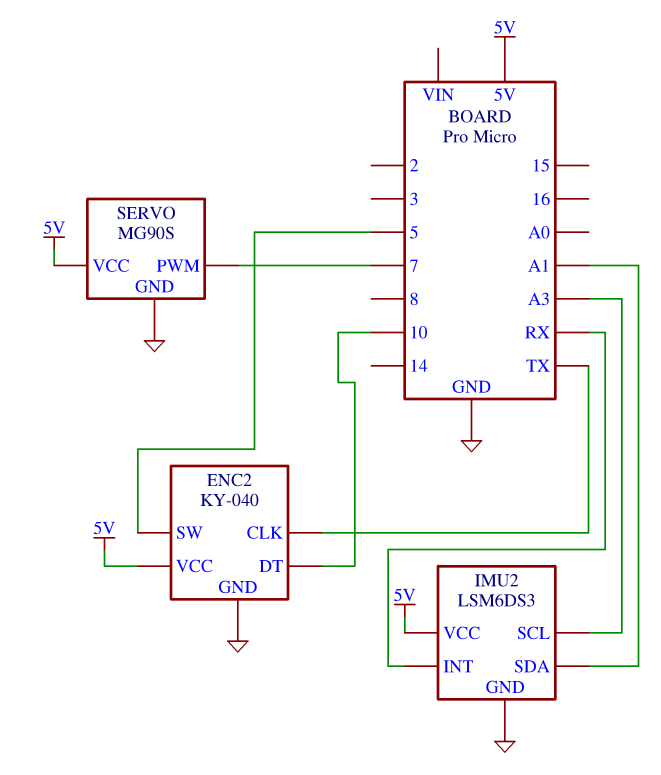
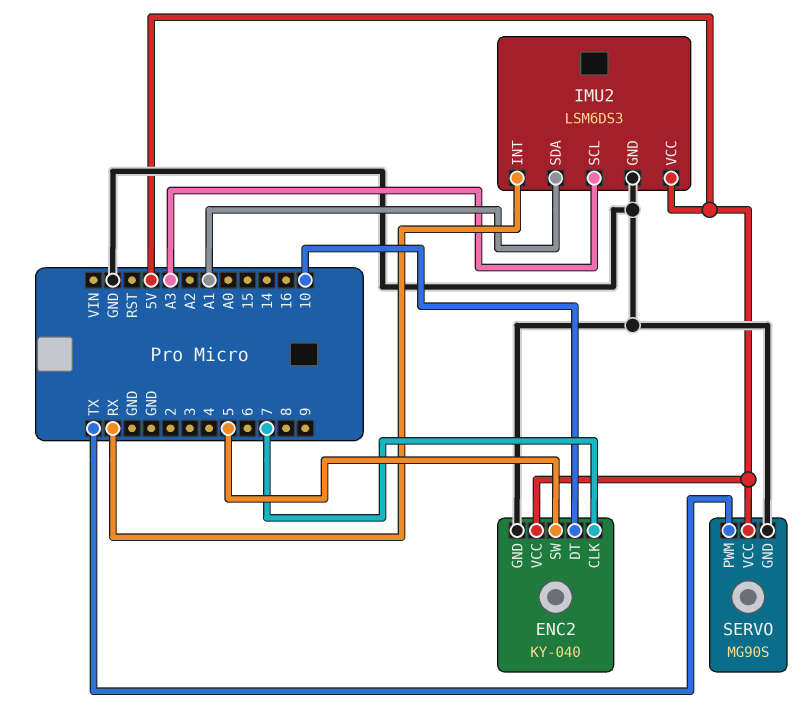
ENC2 pin CLK: TX -> 7
SERVO pin PWM: 7 -> TX

